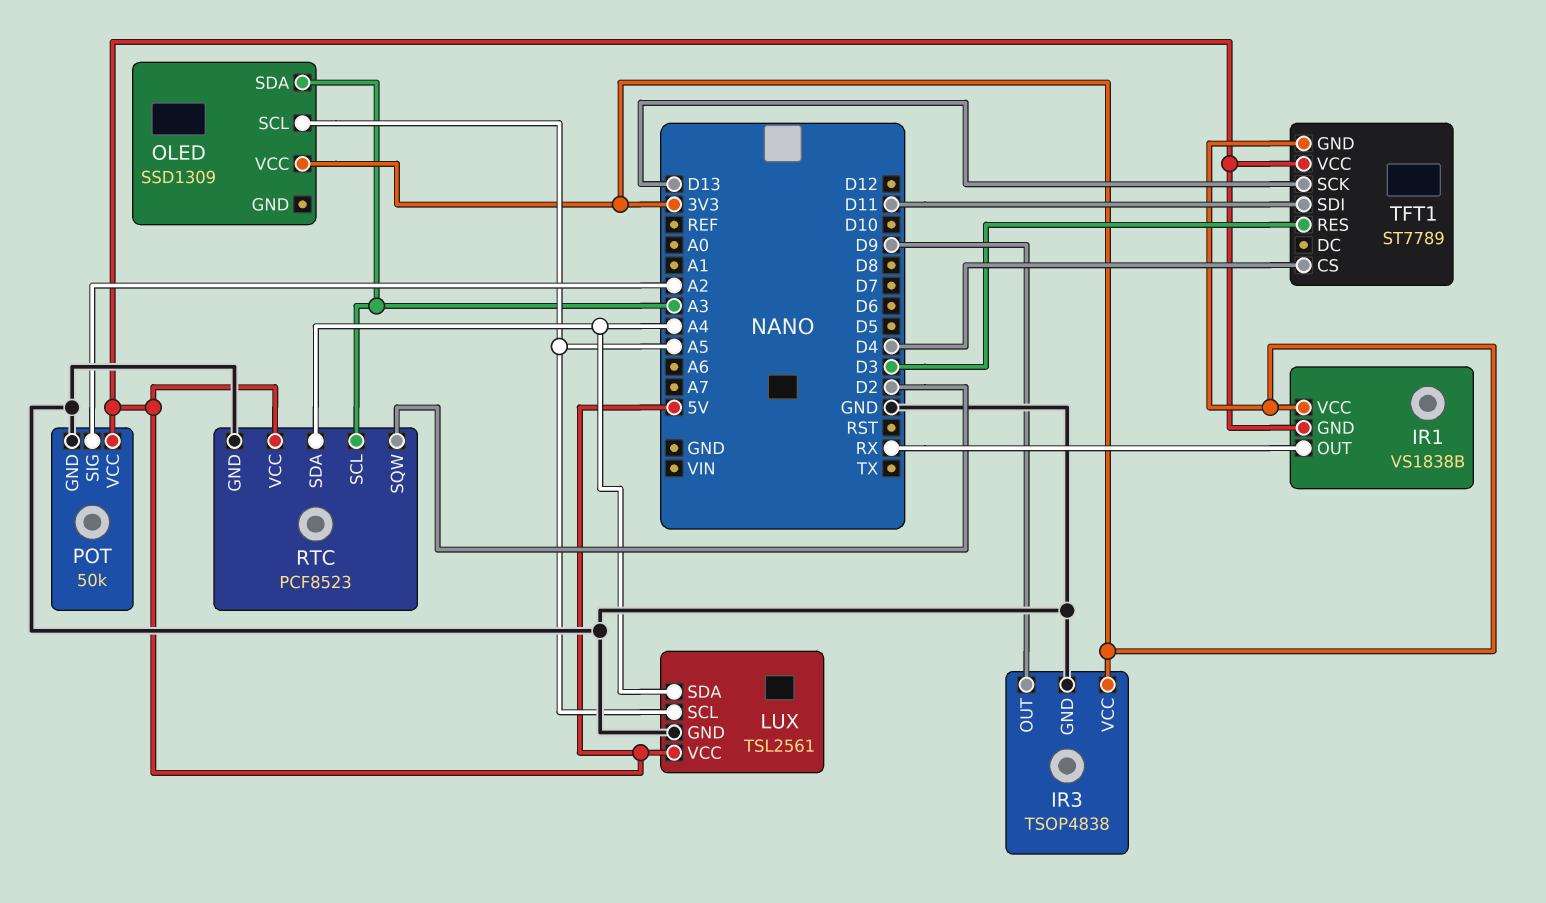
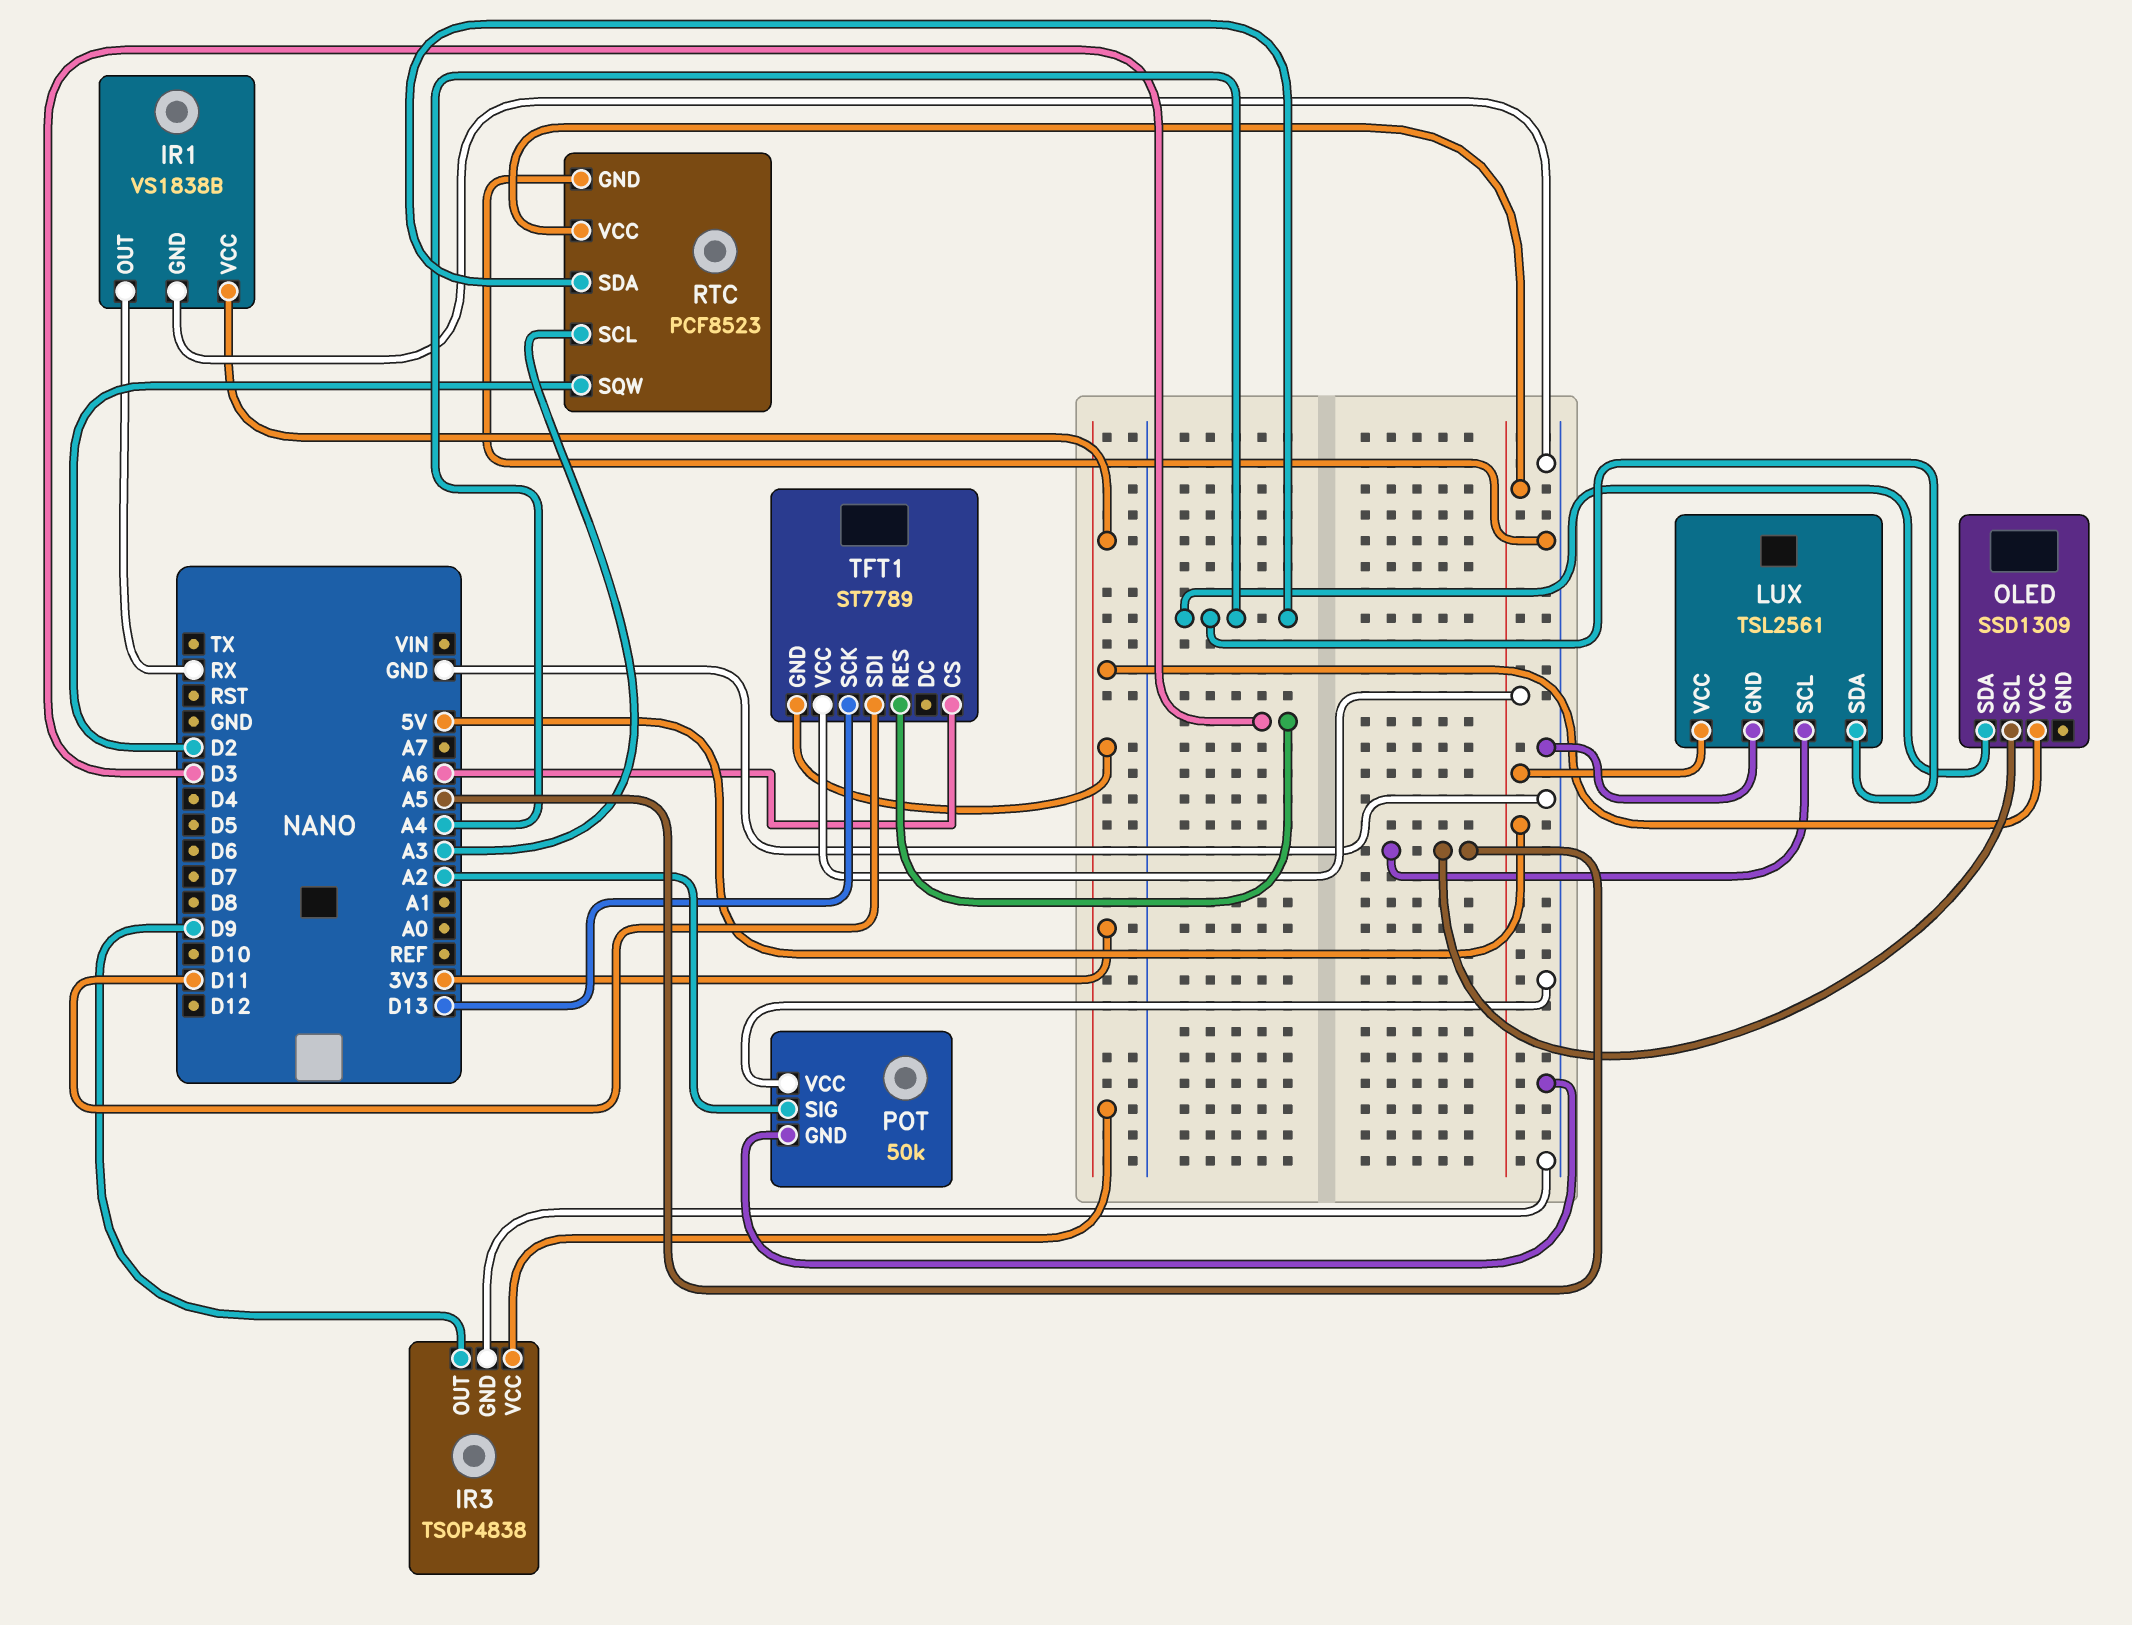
IR1 pin GND: 5V -> GND
OLED pin SDA: A3 -> A4
POT pin VCC: 5V -> GND
TFT1 pin CS: D4 -> A6

